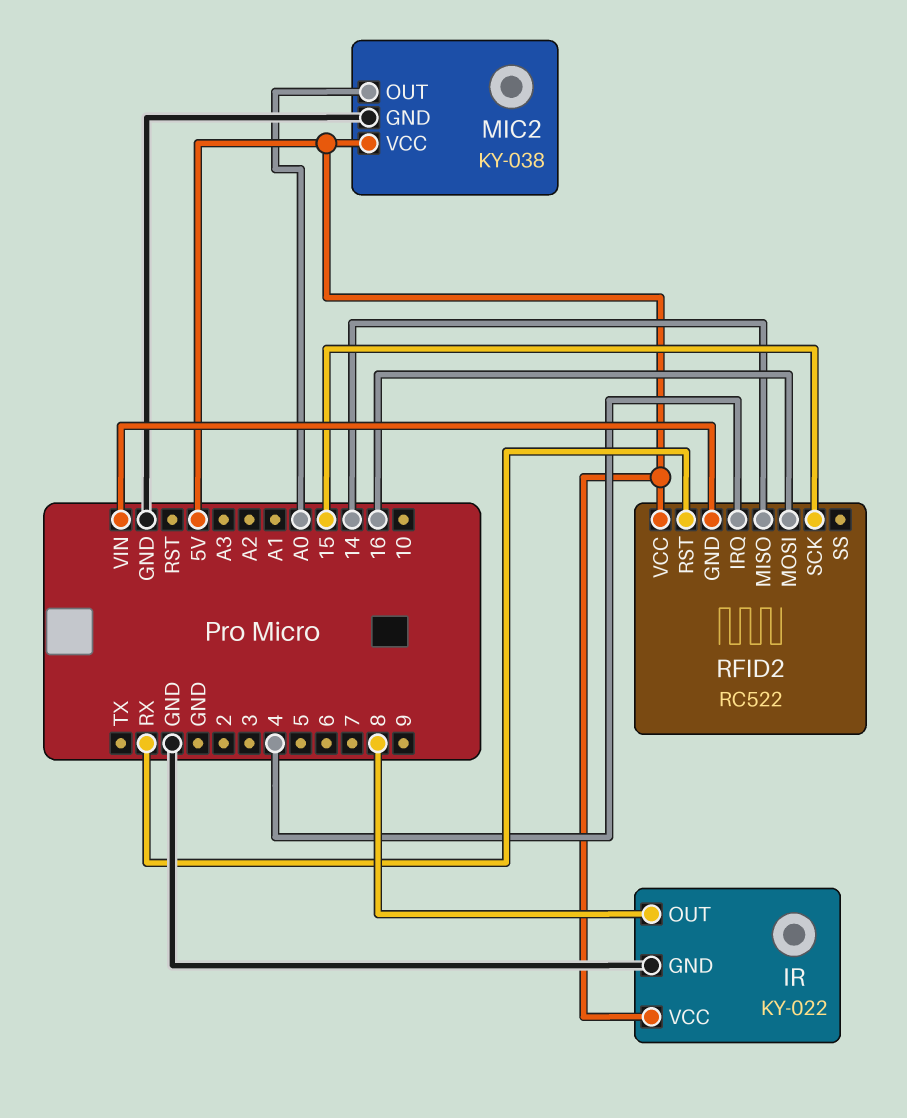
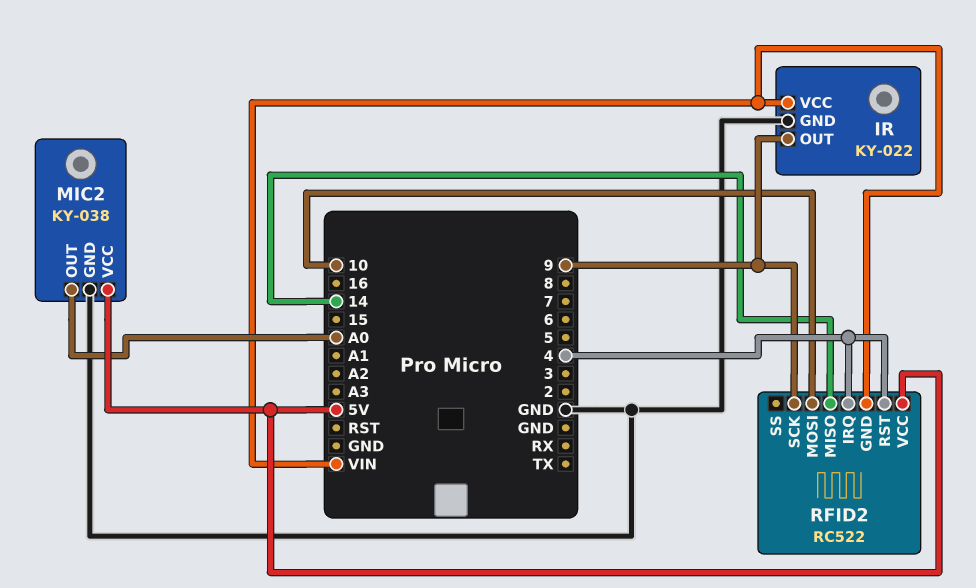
IR pin OUT: 8 -> 9
IR pin VCC: 5V -> VIN
RFID2 pin MOSI: 16 -> 10
RFID2 pin RST: RX -> 4
RFID2 pin SCK: 15 -> 9

